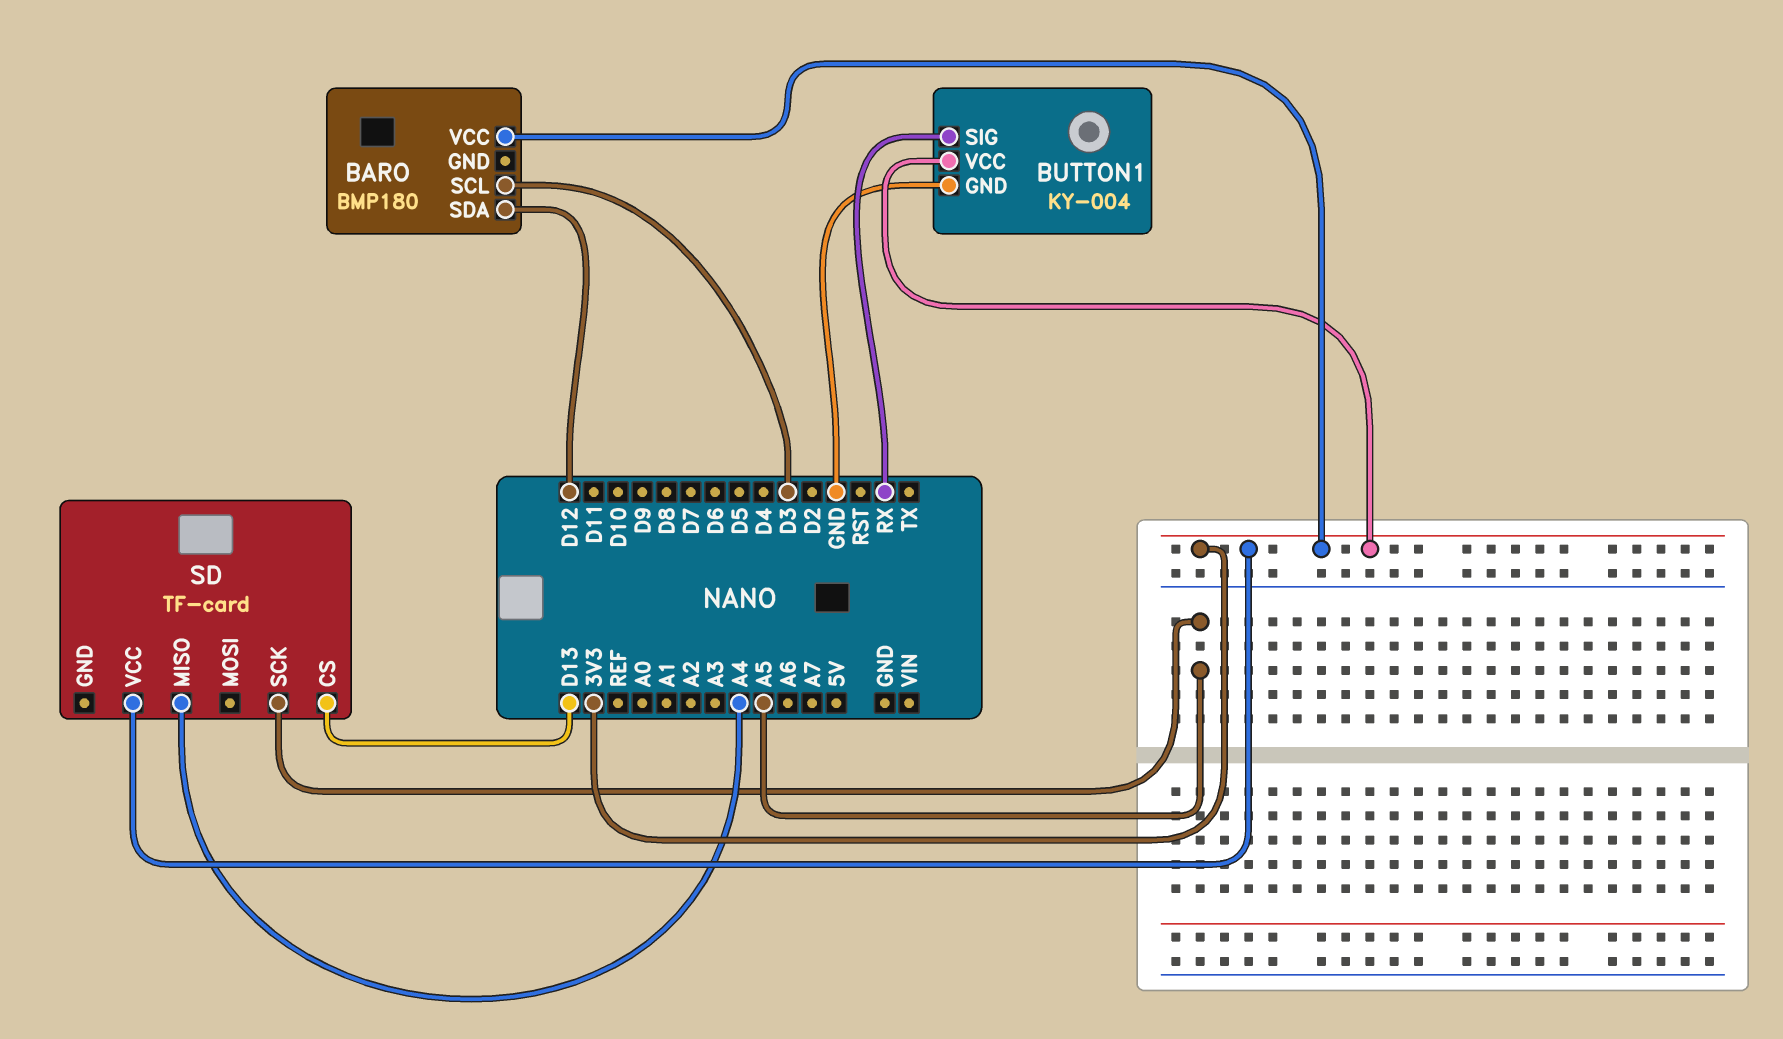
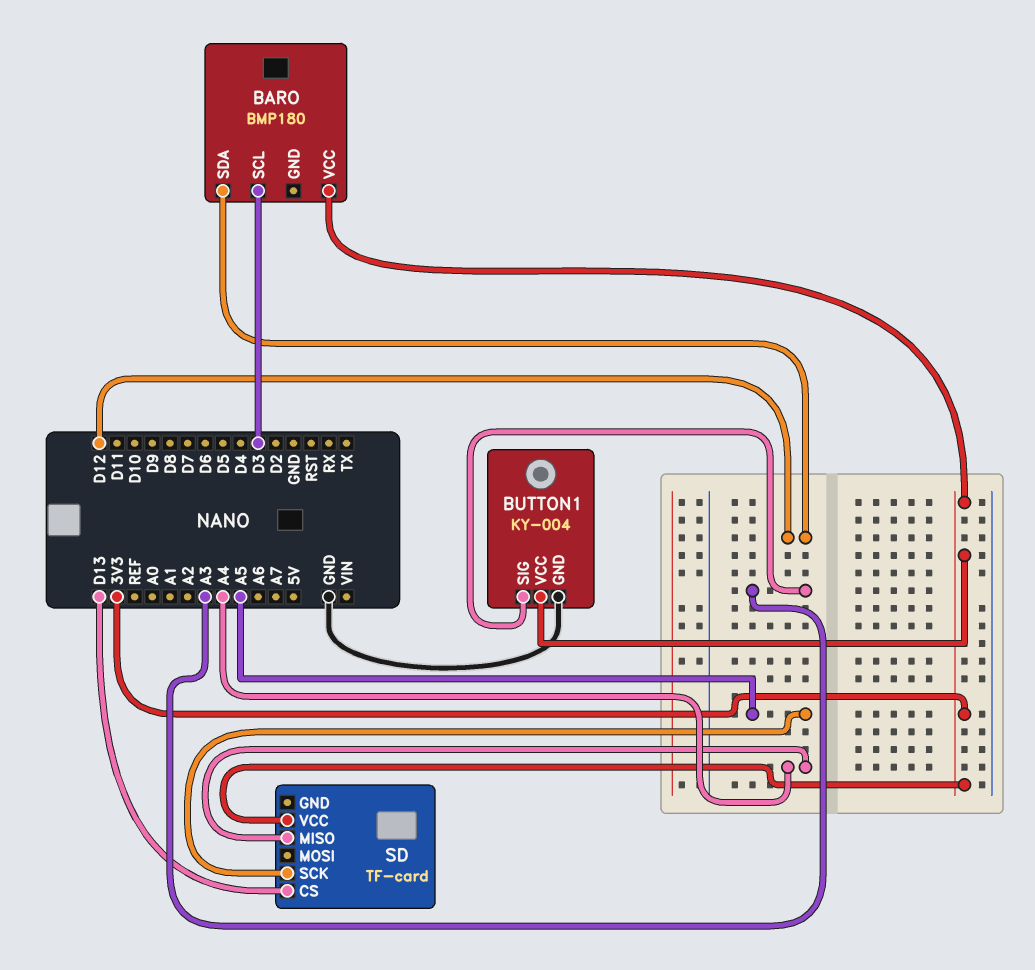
BUTTON1 pin SIG: RX -> A3

